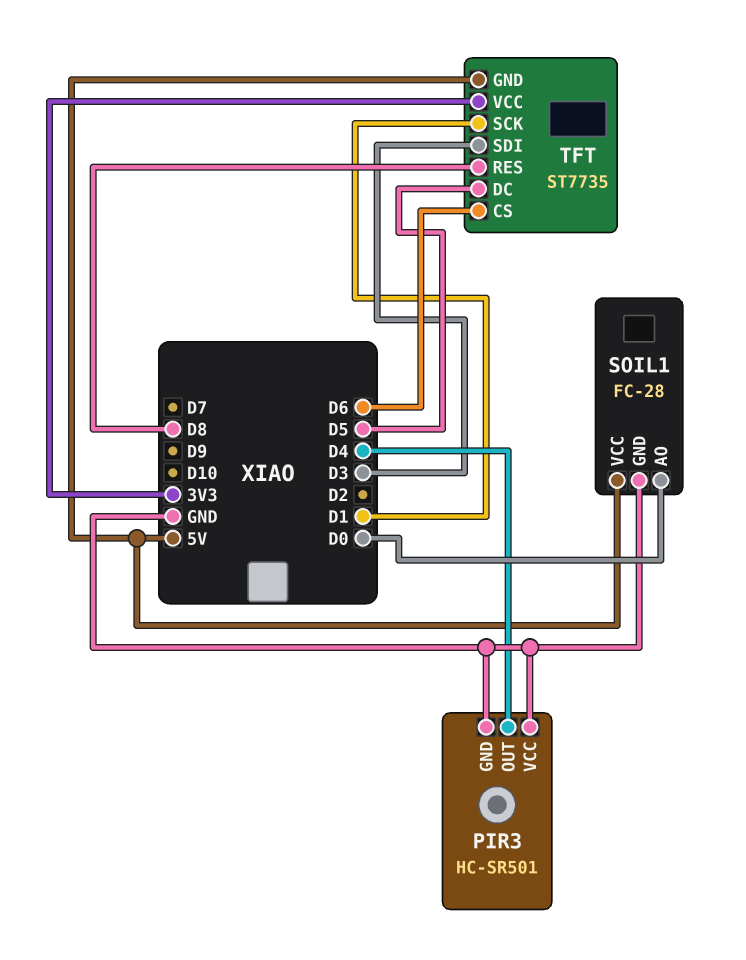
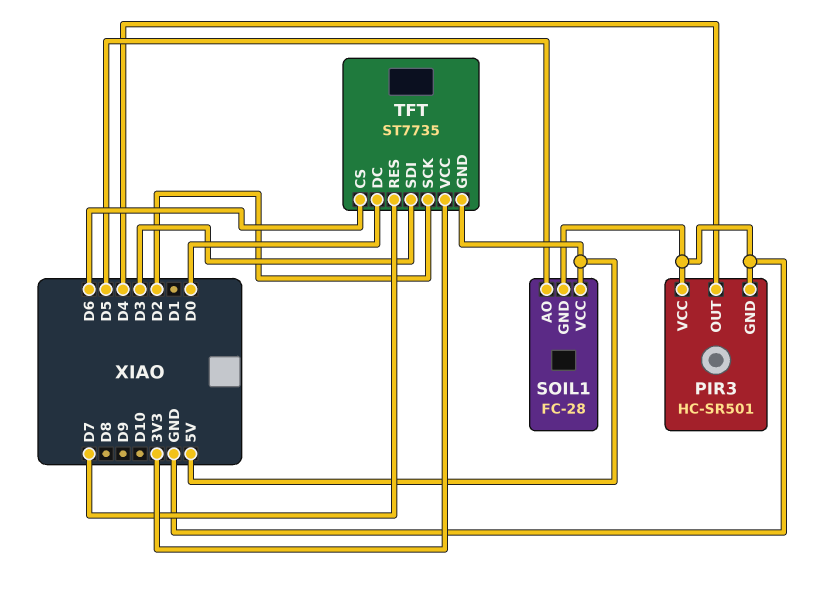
SOIL1 pin AO: D0 -> D5
TFT pin DC: D5 -> D0
TFT pin RES: D8 -> D7
TFT pin SCK: D1 -> D2

